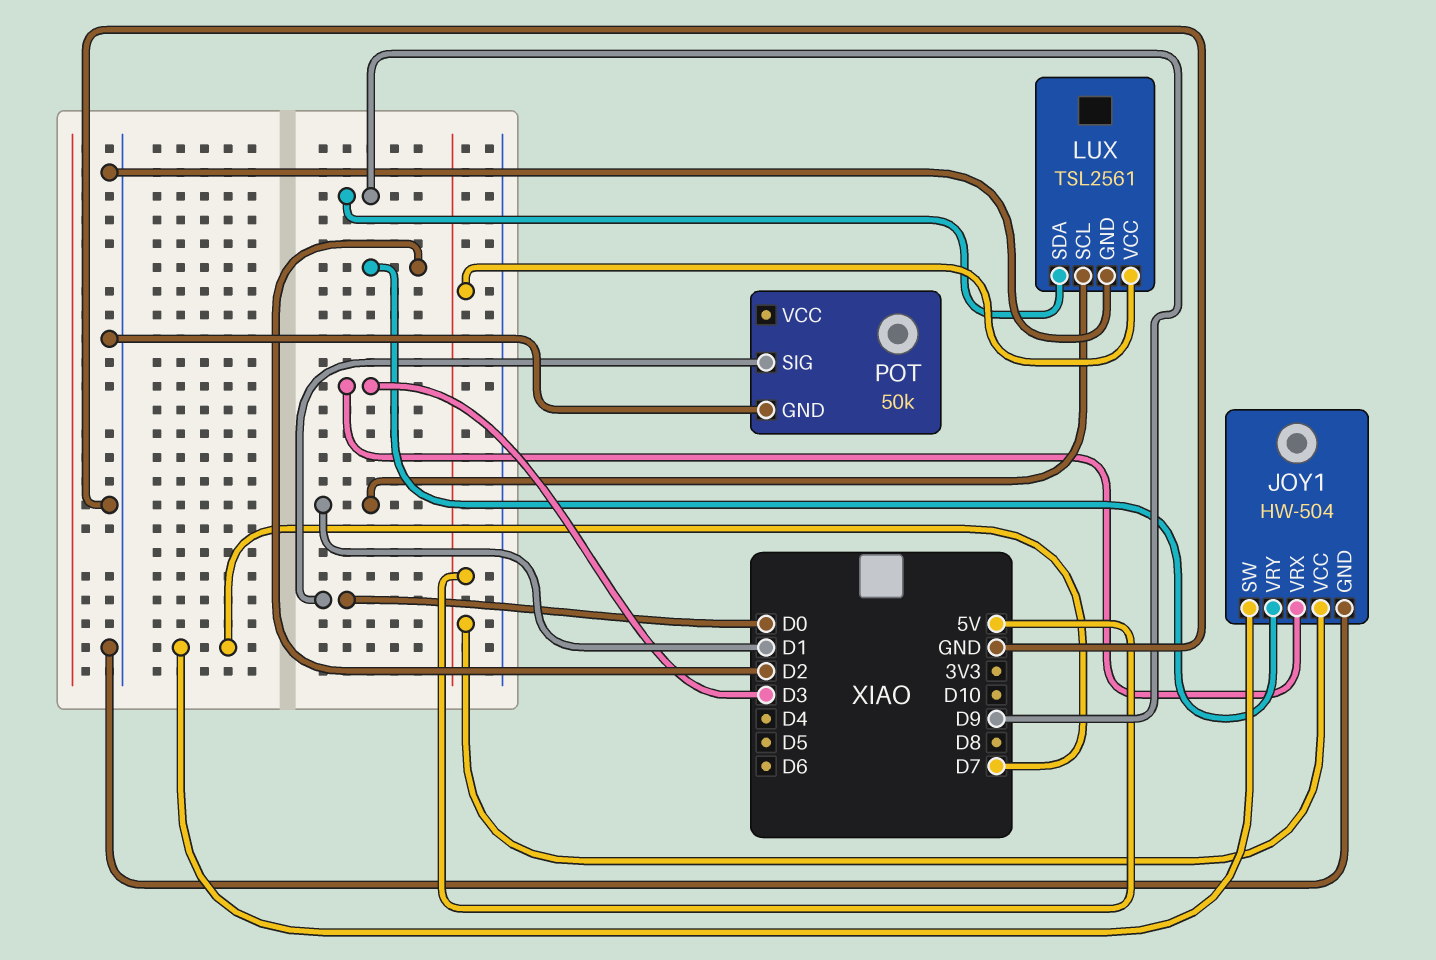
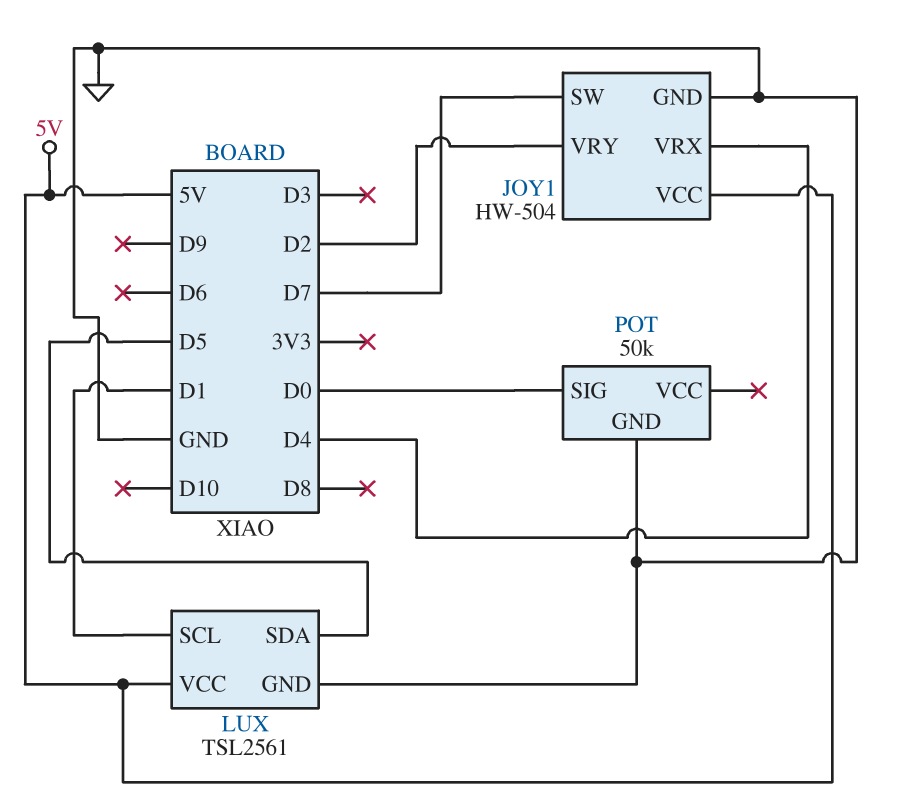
JOY1 pin VRX: D3 -> D4
LUX pin SDA: D9 -> D5

